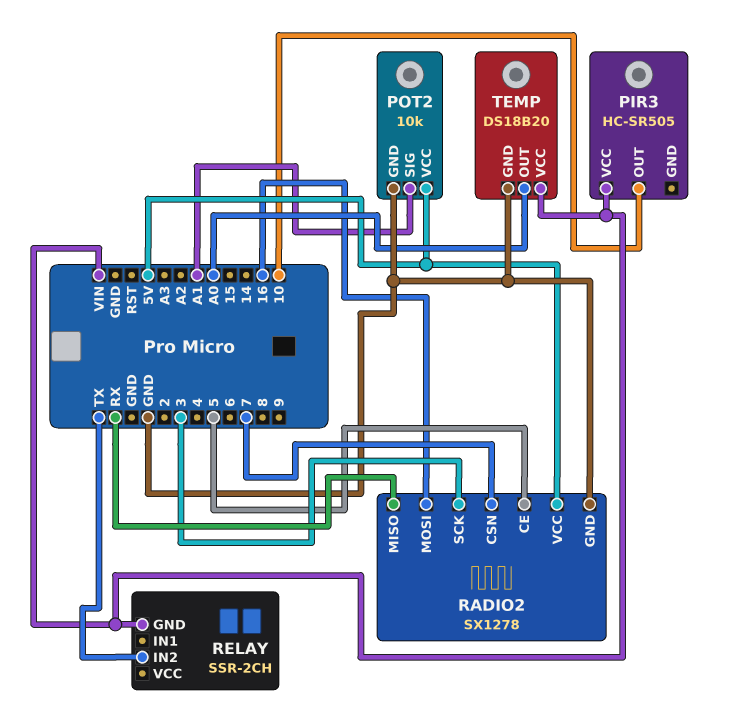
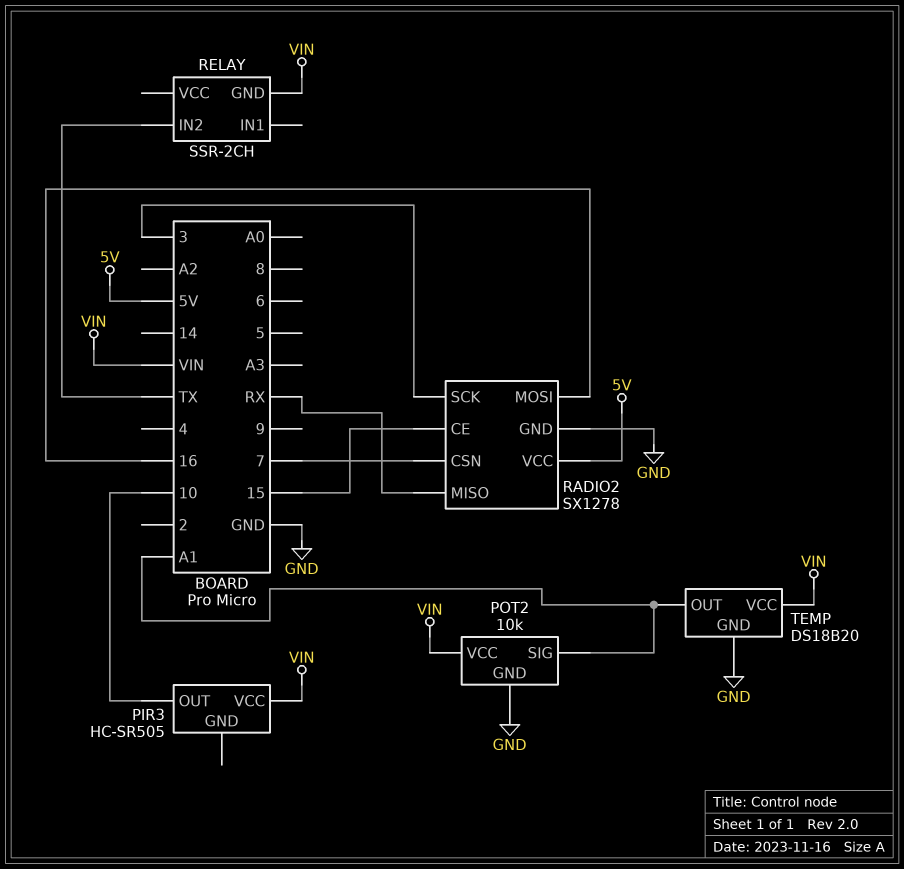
POT2 pin VCC: 5V -> VIN
RADIO2 pin CE: 5 -> 15
TEMP pin OUT: A0 -> A1

